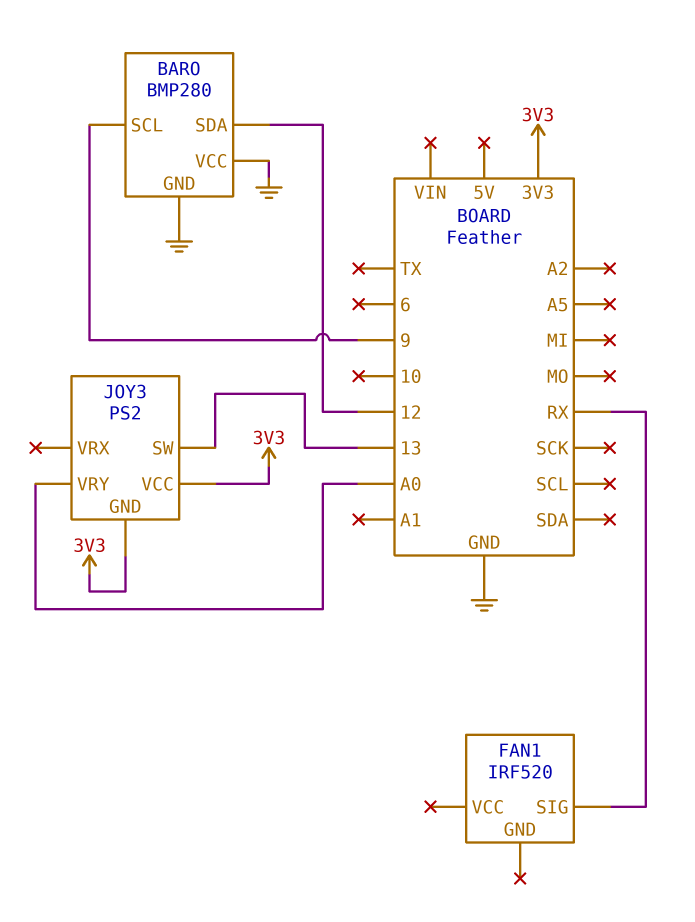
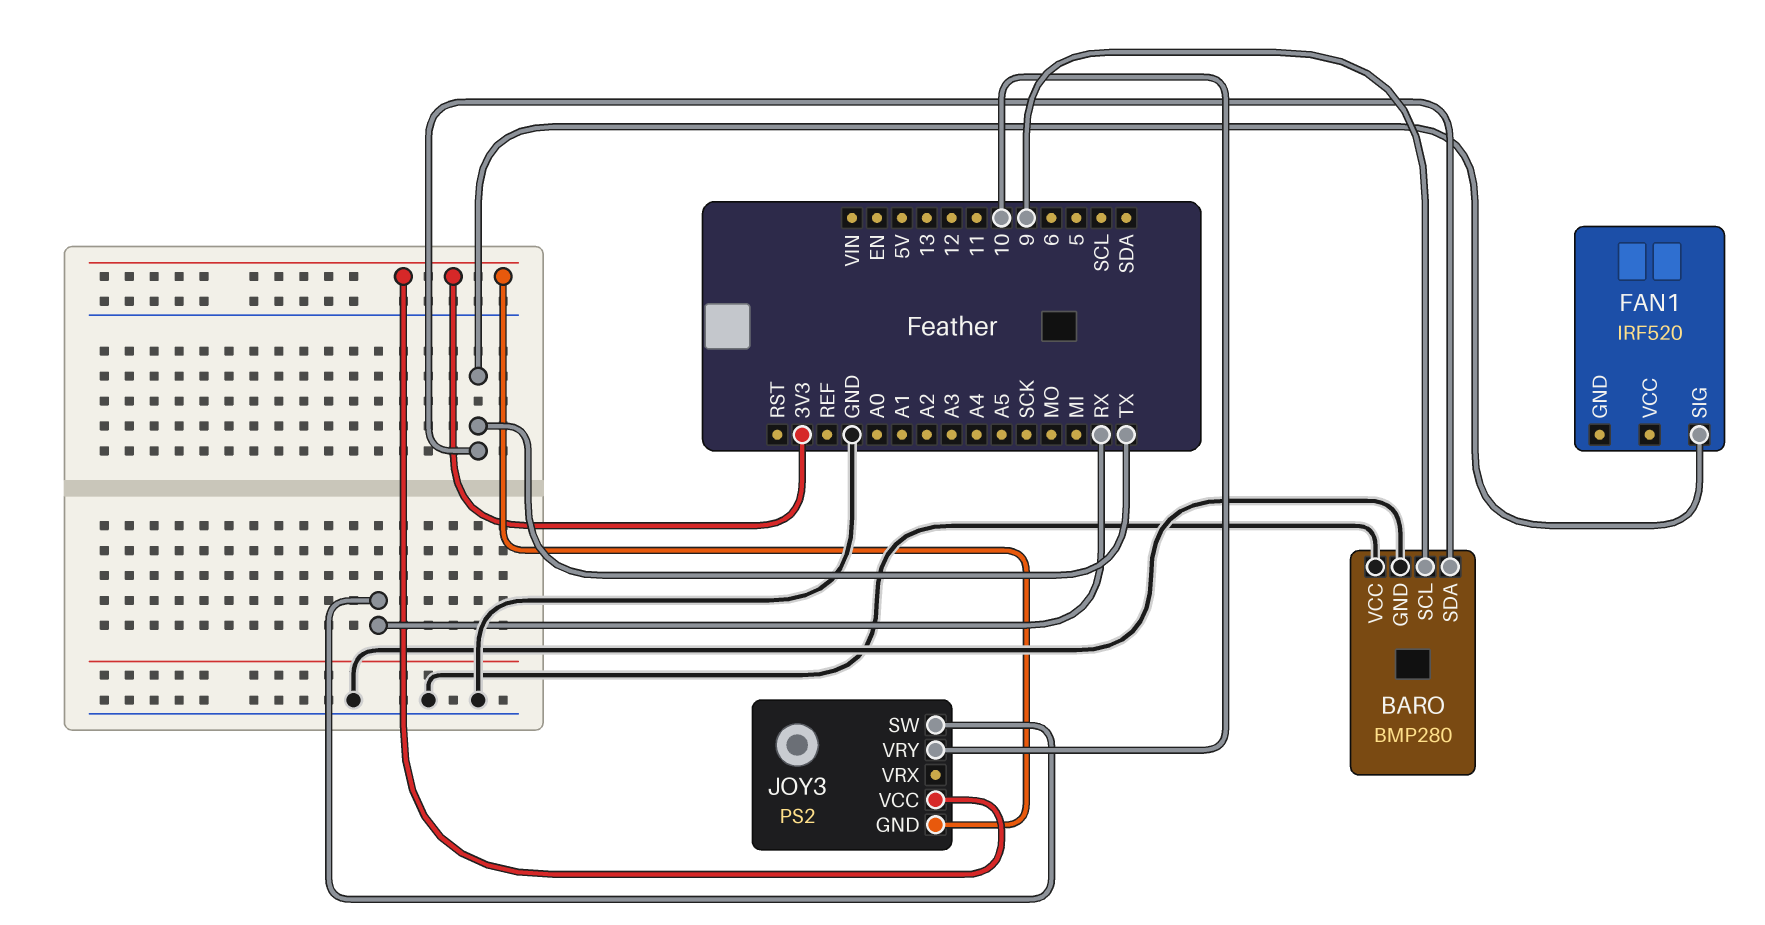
BARO pin SDA: 12 -> TX
FAN1 pin SIG: RX -> TX
JOY3 pin SW: 13 -> RX
JOY3 pin VRY: A0 -> 10

